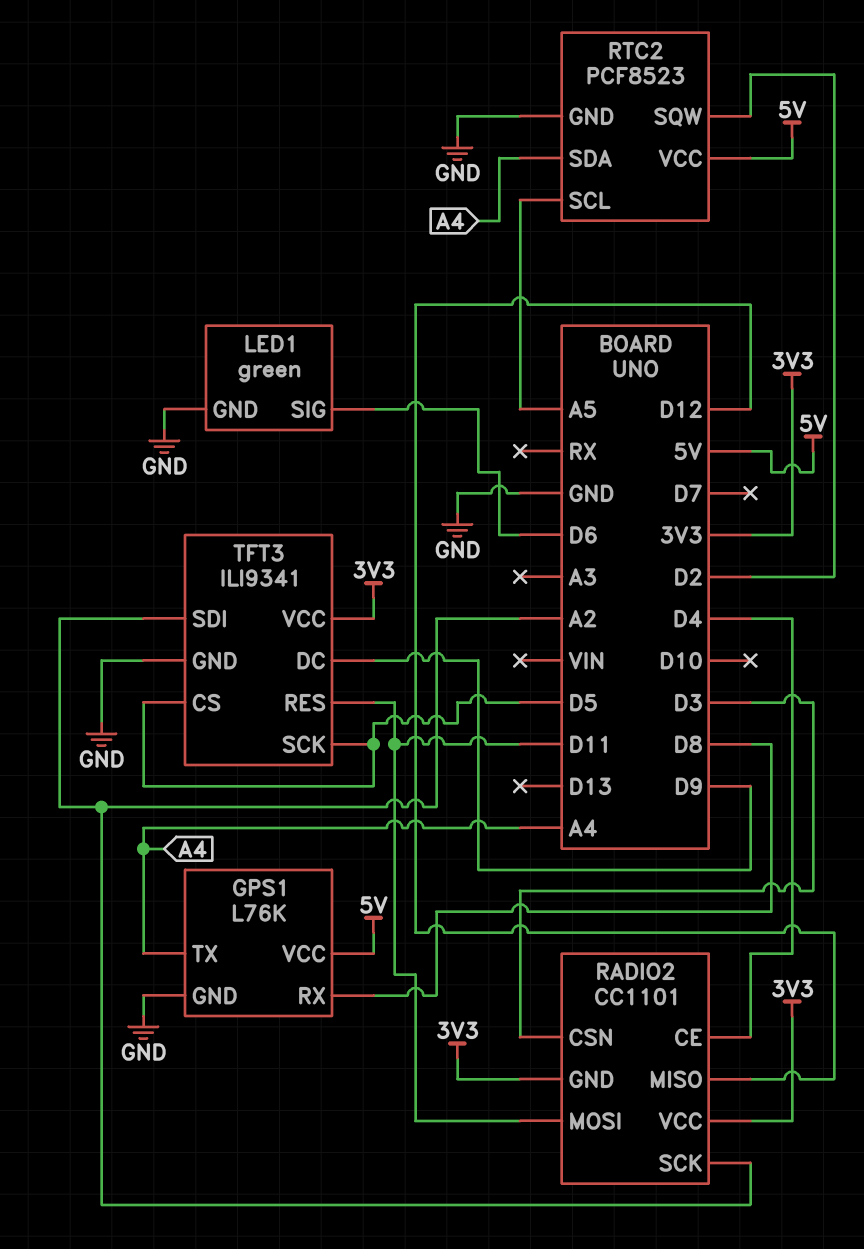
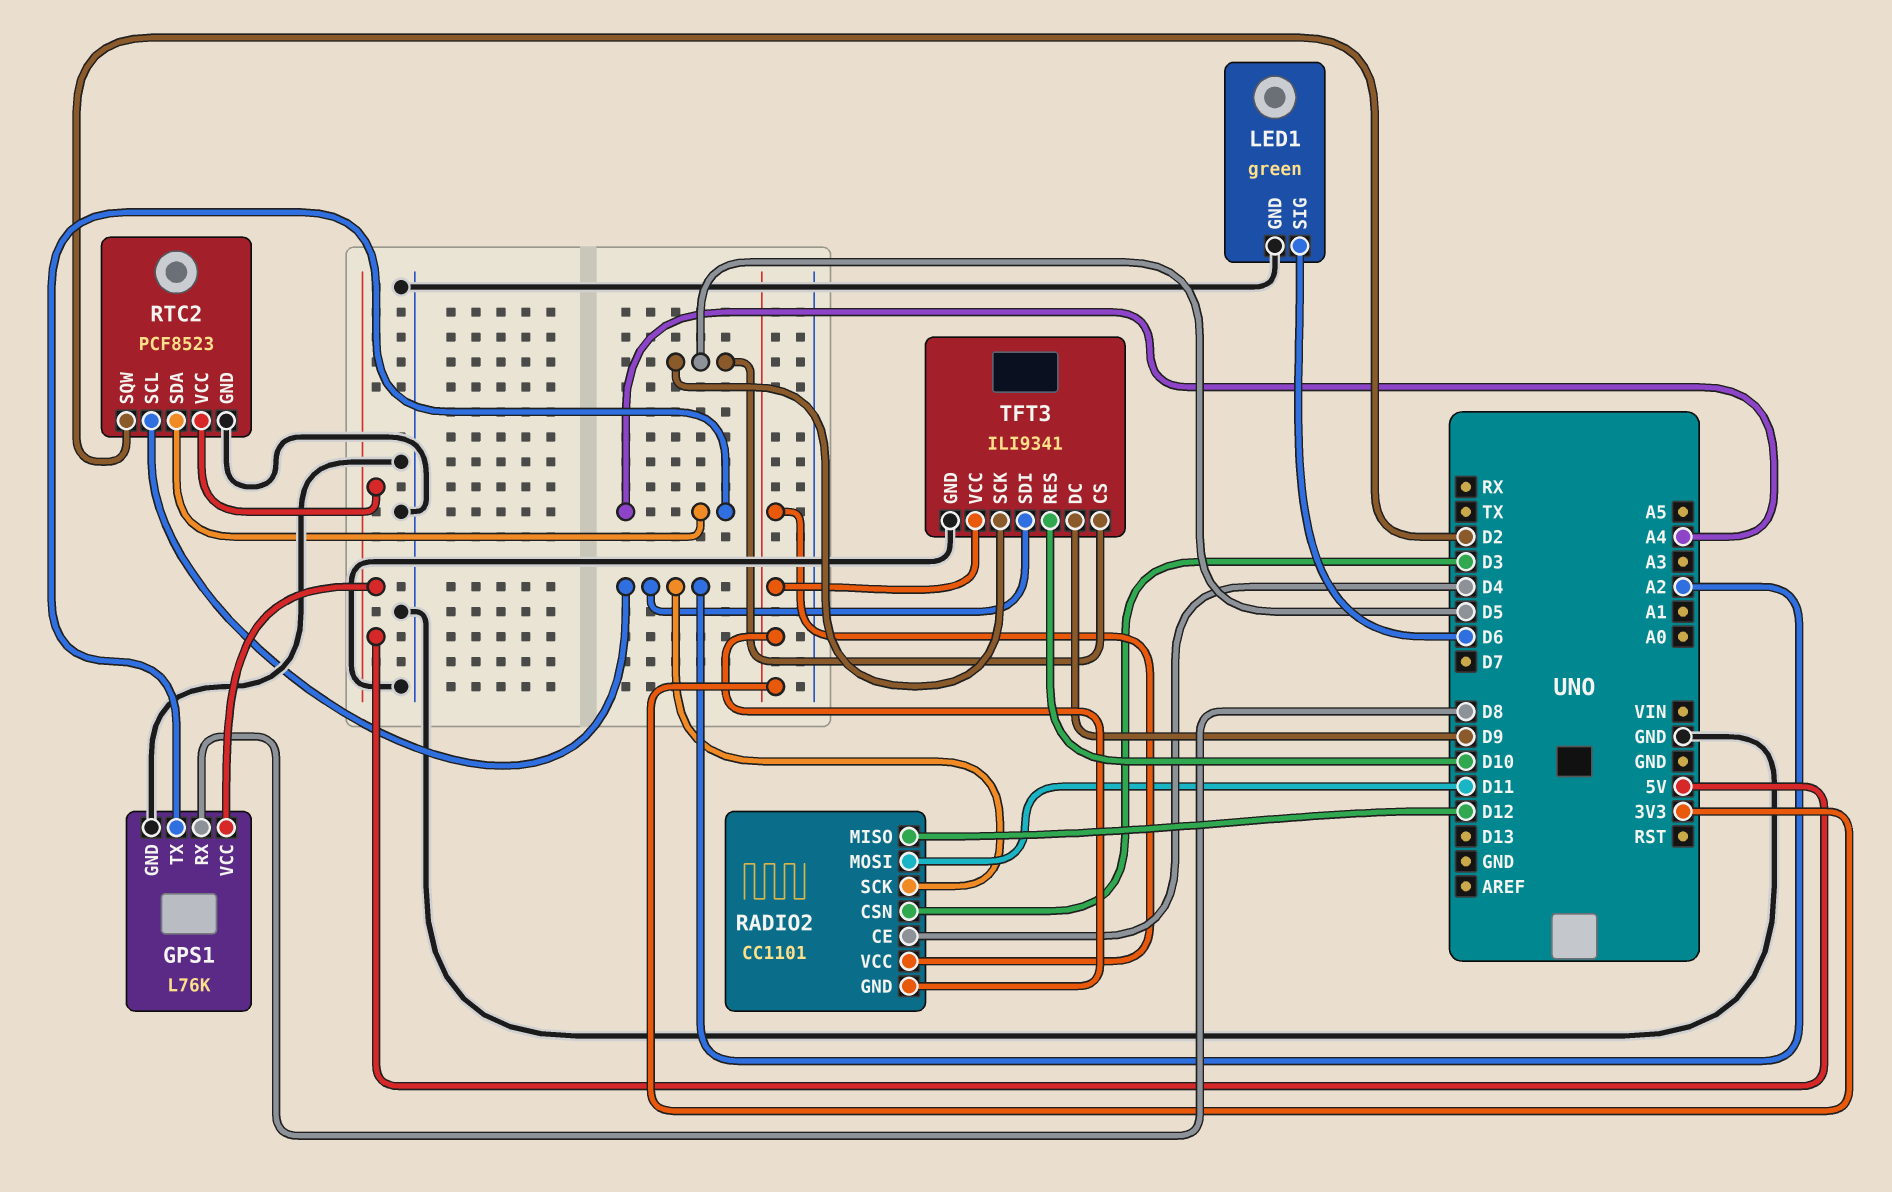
RTC2 pin SCL: A5 -> A2
TFT3 pin RES: D11 -> D10

